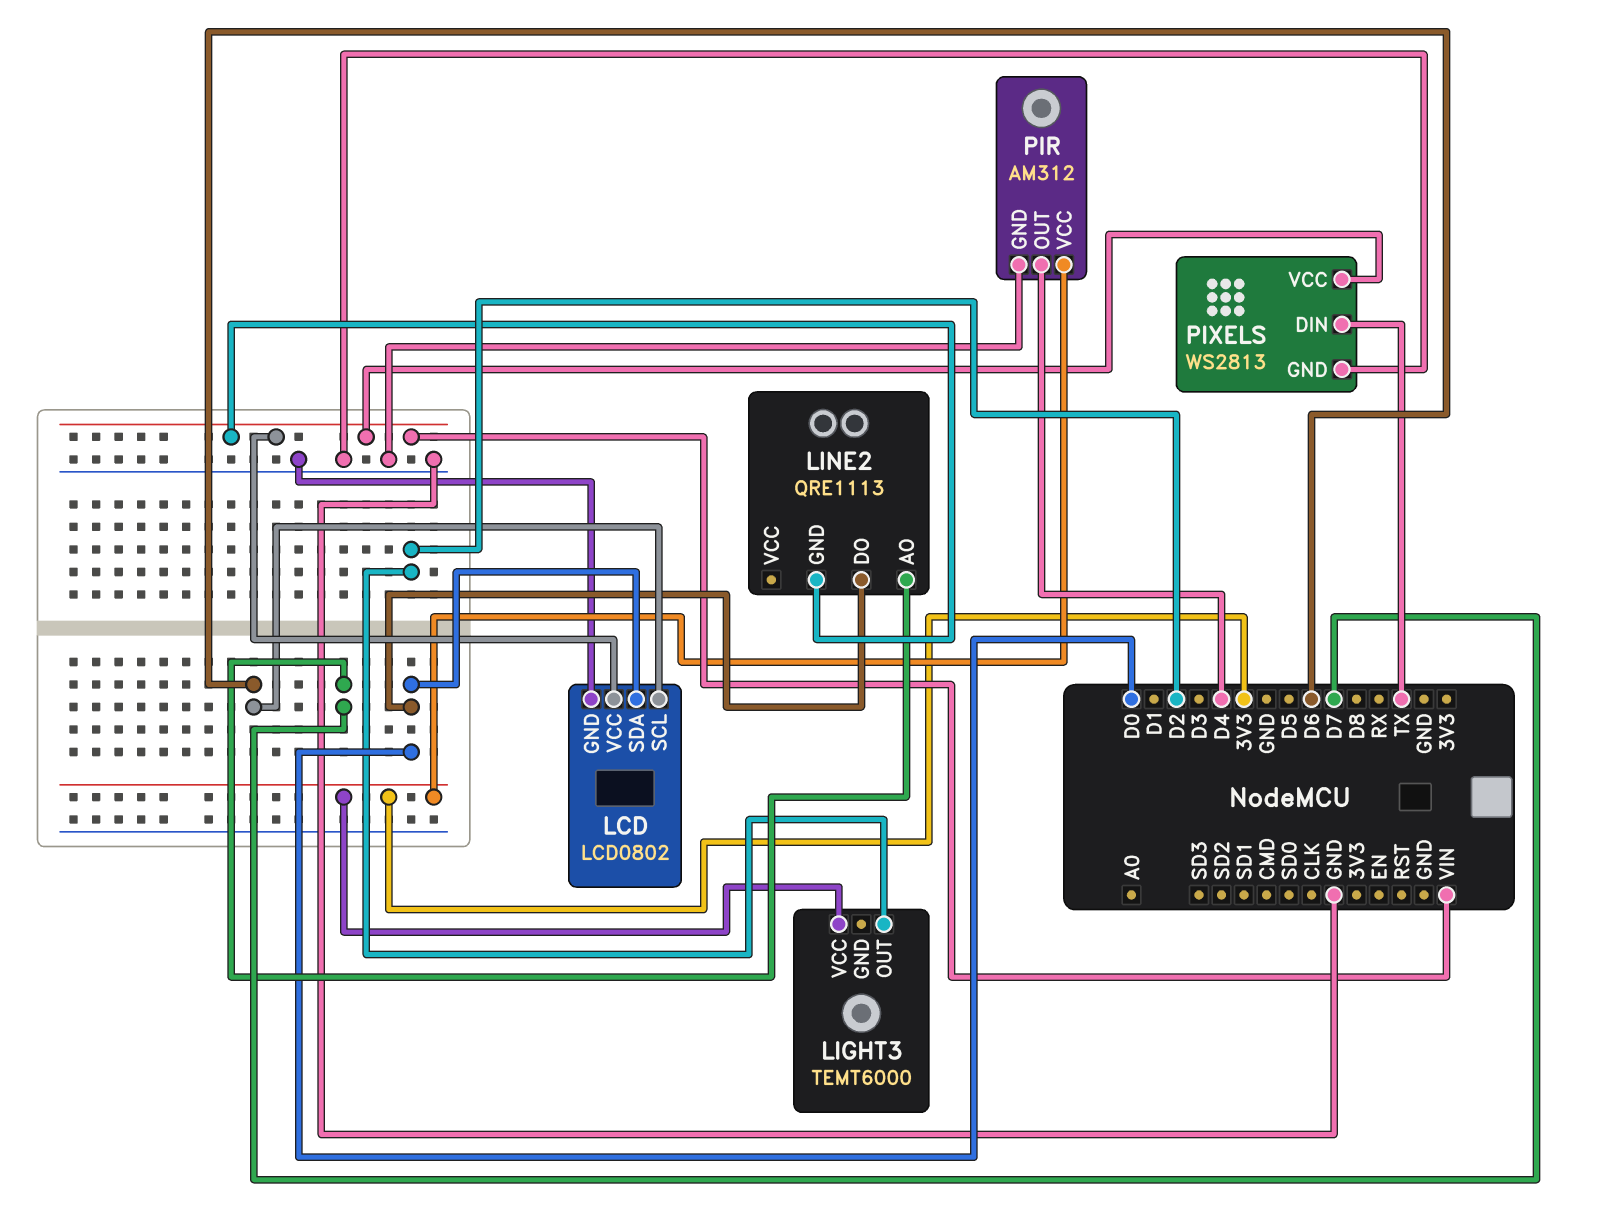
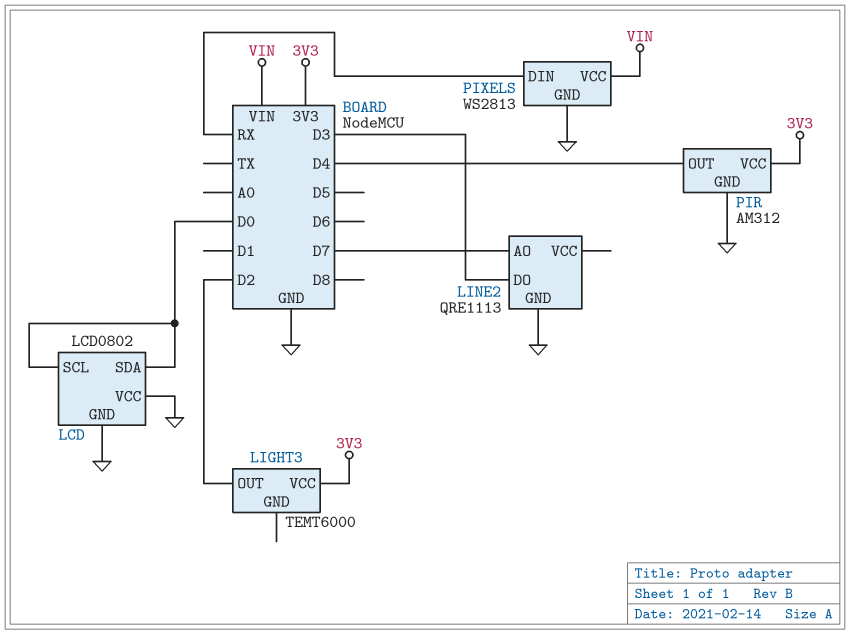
LCD pin SCL: D6 -> D0
LCD pin VCC: VIN -> GND
LINE2 pin DO: D0 -> D3
LINE2 pin GND: VIN -> GND
PIXELS pin DIN: TX -> RX

